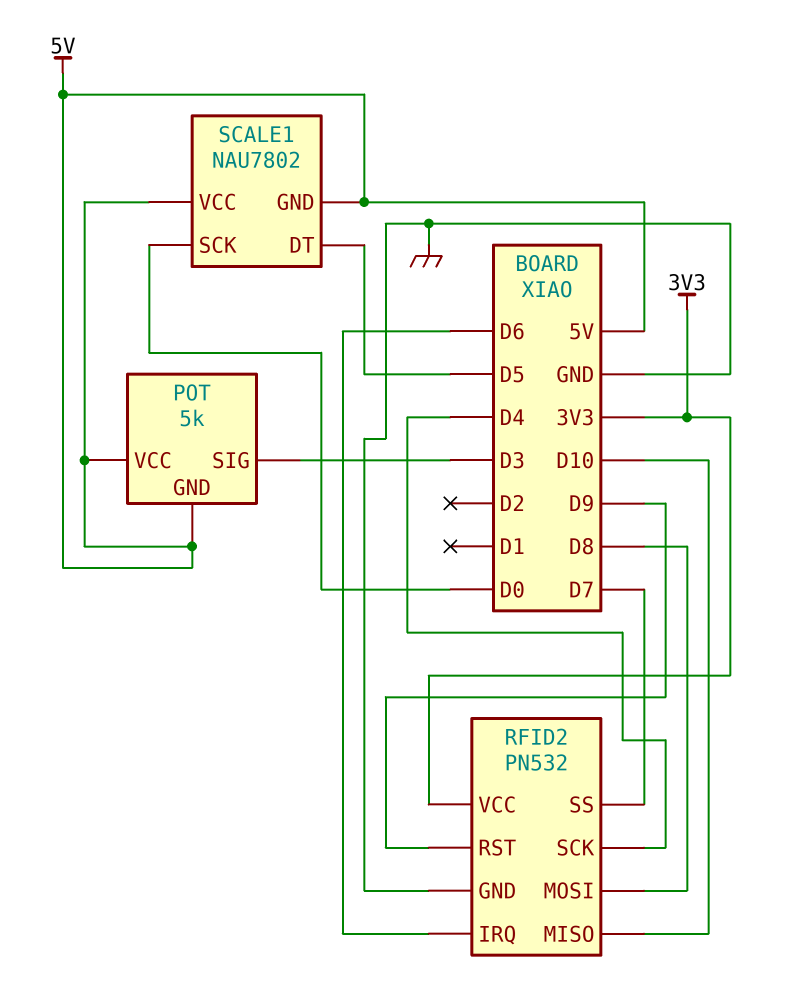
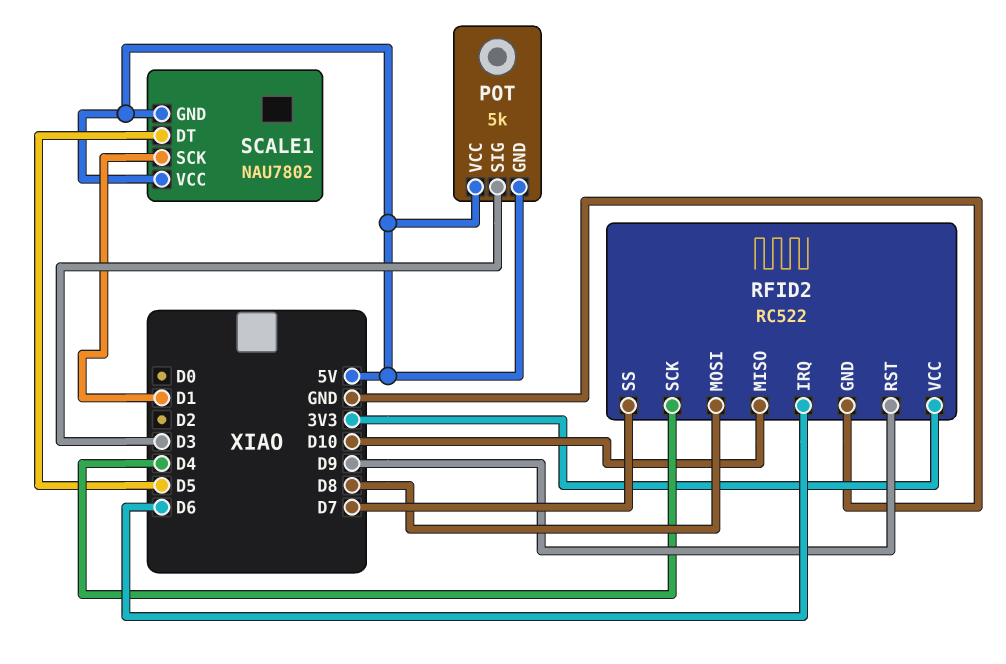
RFID2: PN532 -> RC522
SCALE1 pin SCK: D0 -> D1

